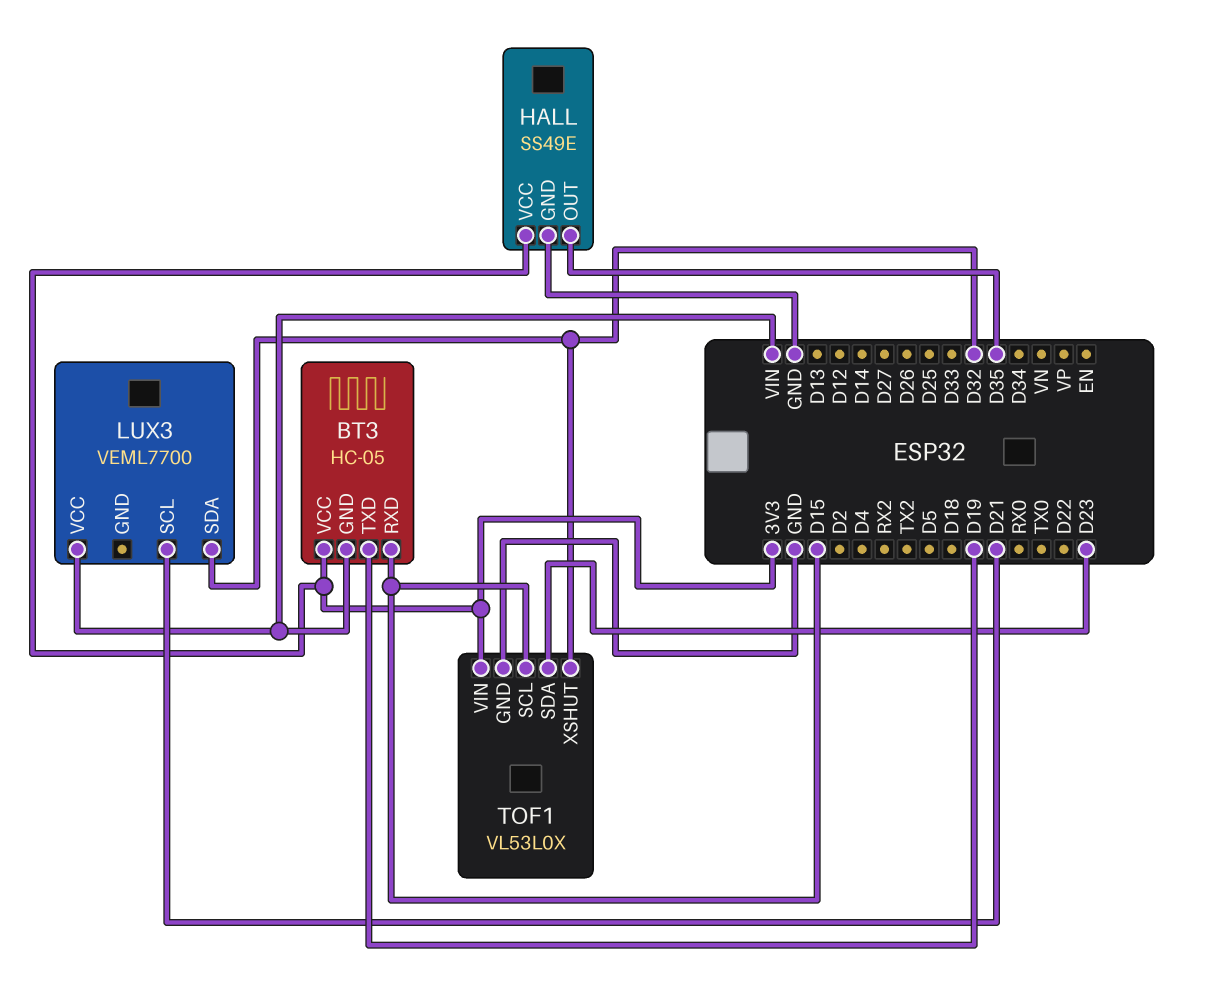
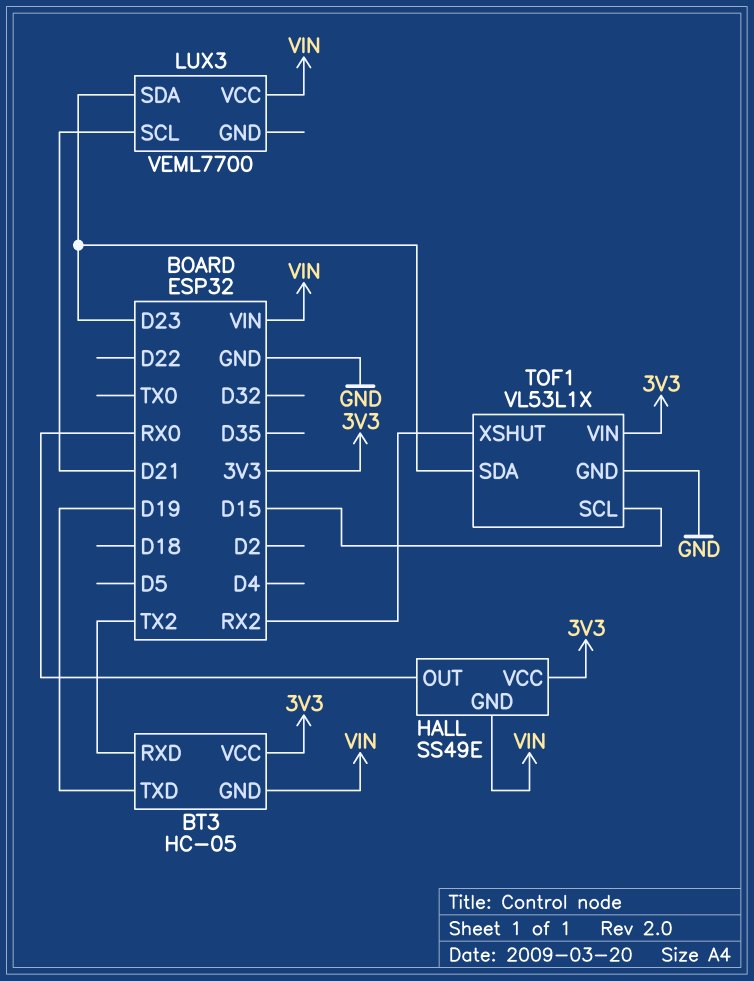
BT3 pin RXD: D15 -> TX2
HALL pin GND: GND -> VIN
HALL pin OUT: D35 -> RX0
LUX3 pin SDA: D32 -> D23
TOF1: VL53L0X -> VL53L1X
TOF1 pin XSHUT: D32 -> RX2

